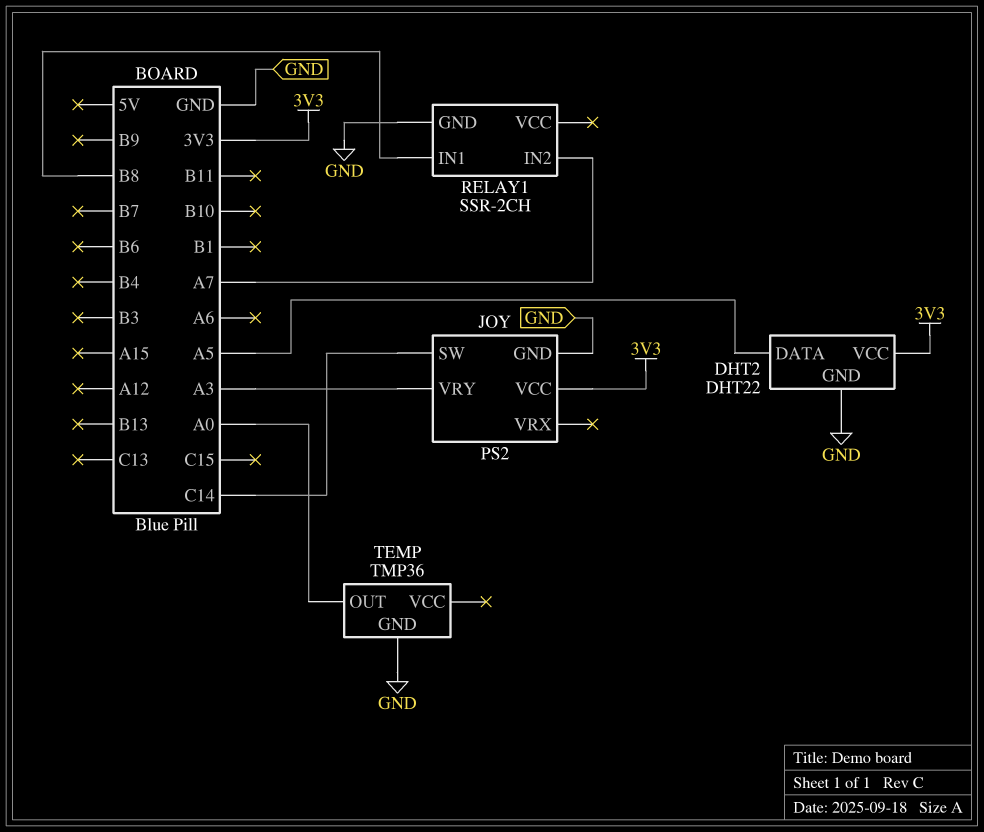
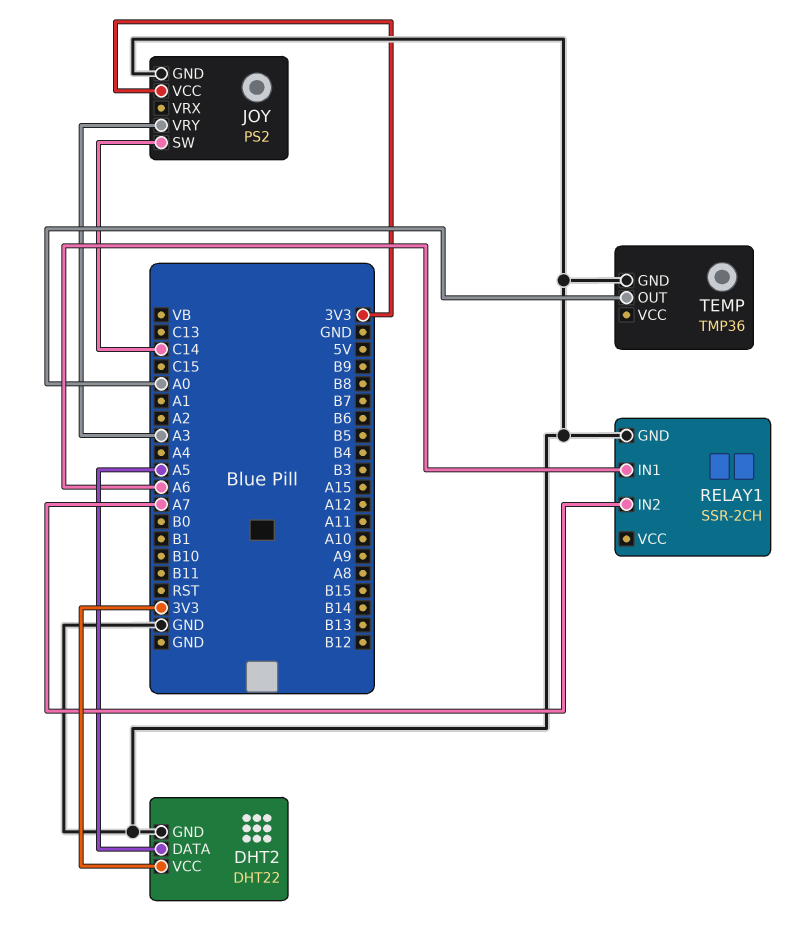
RELAY1 pin IN1: B8 -> A6

